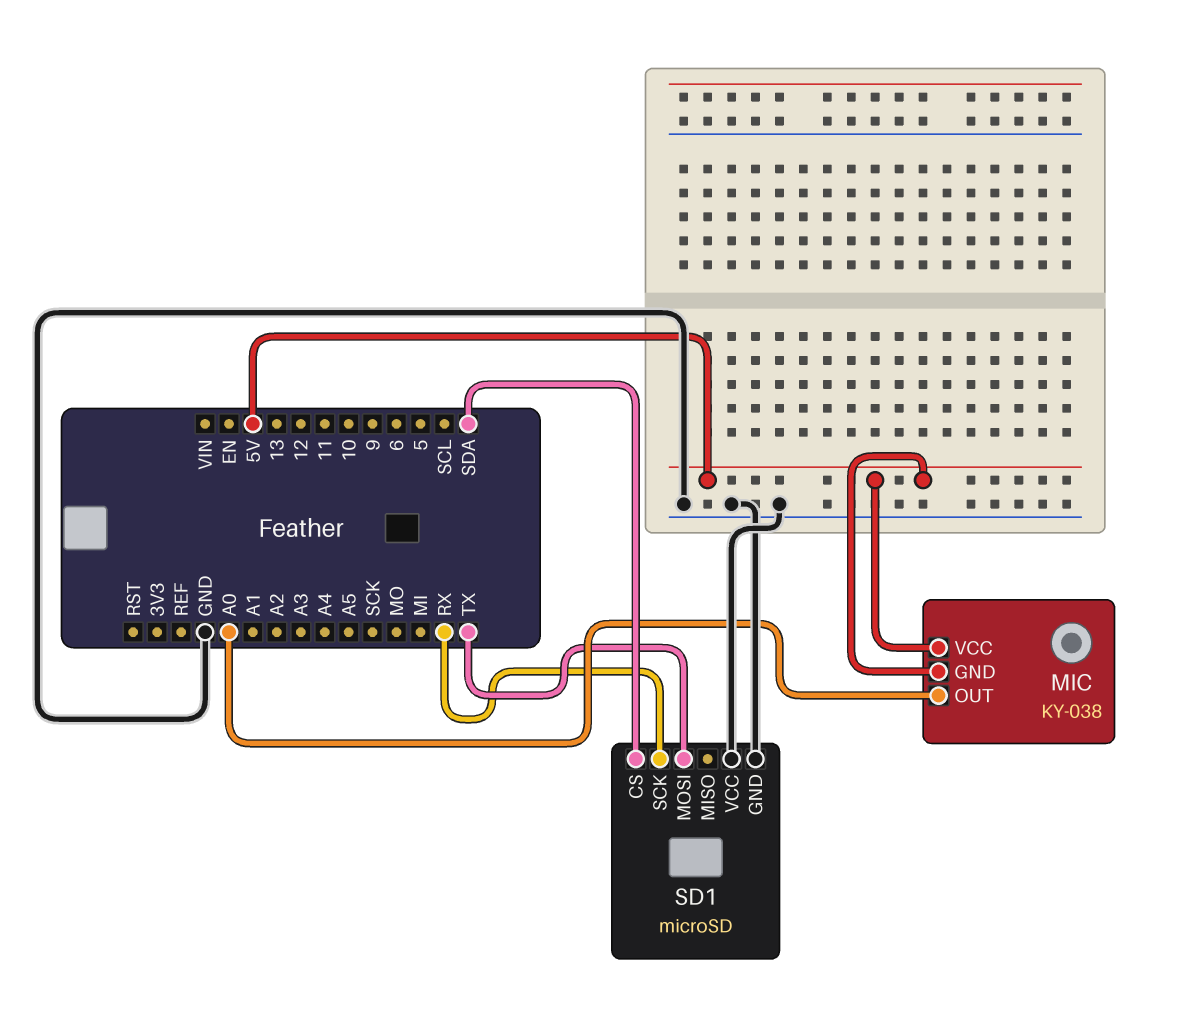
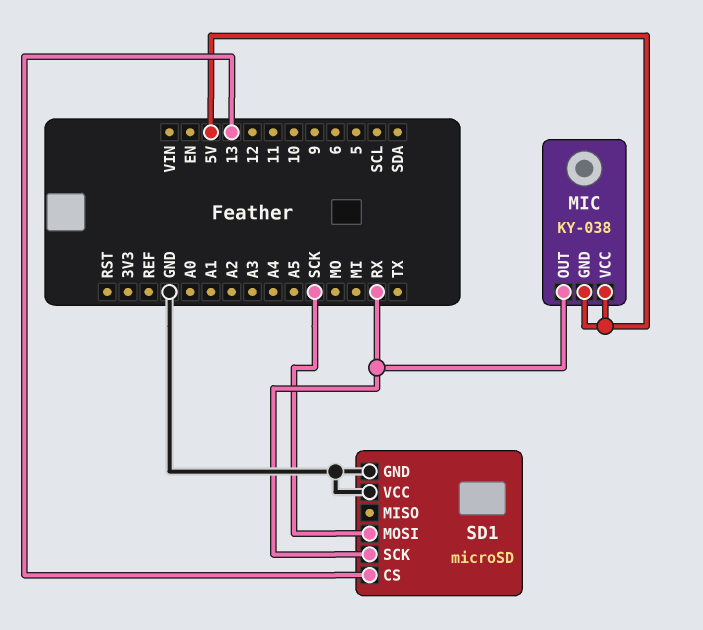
MIC pin OUT: A0 -> RX
SD1 pin CS: SDA -> 13
SD1 pin MOSI: TX -> SCK

